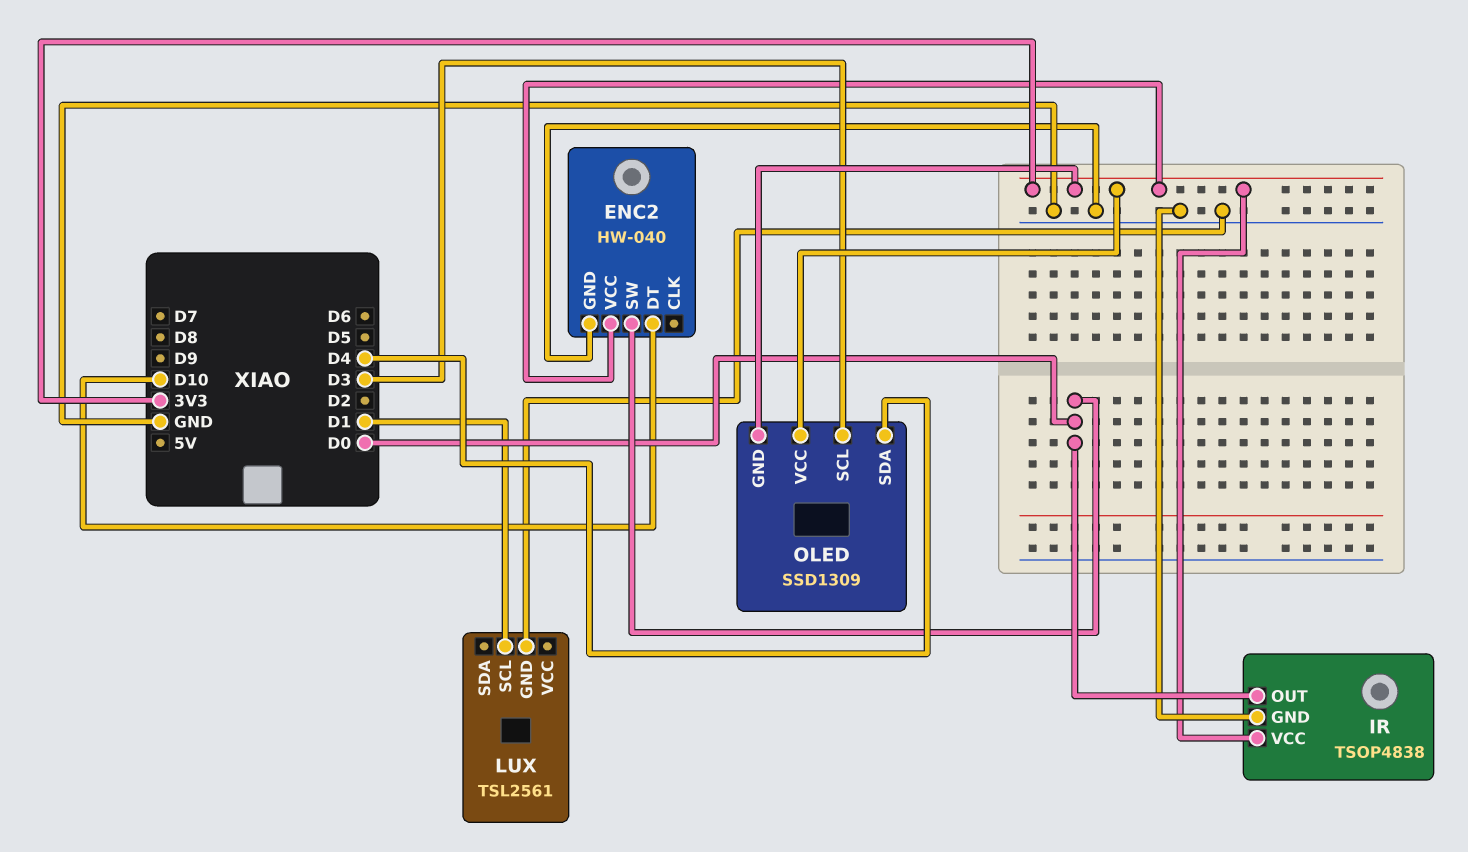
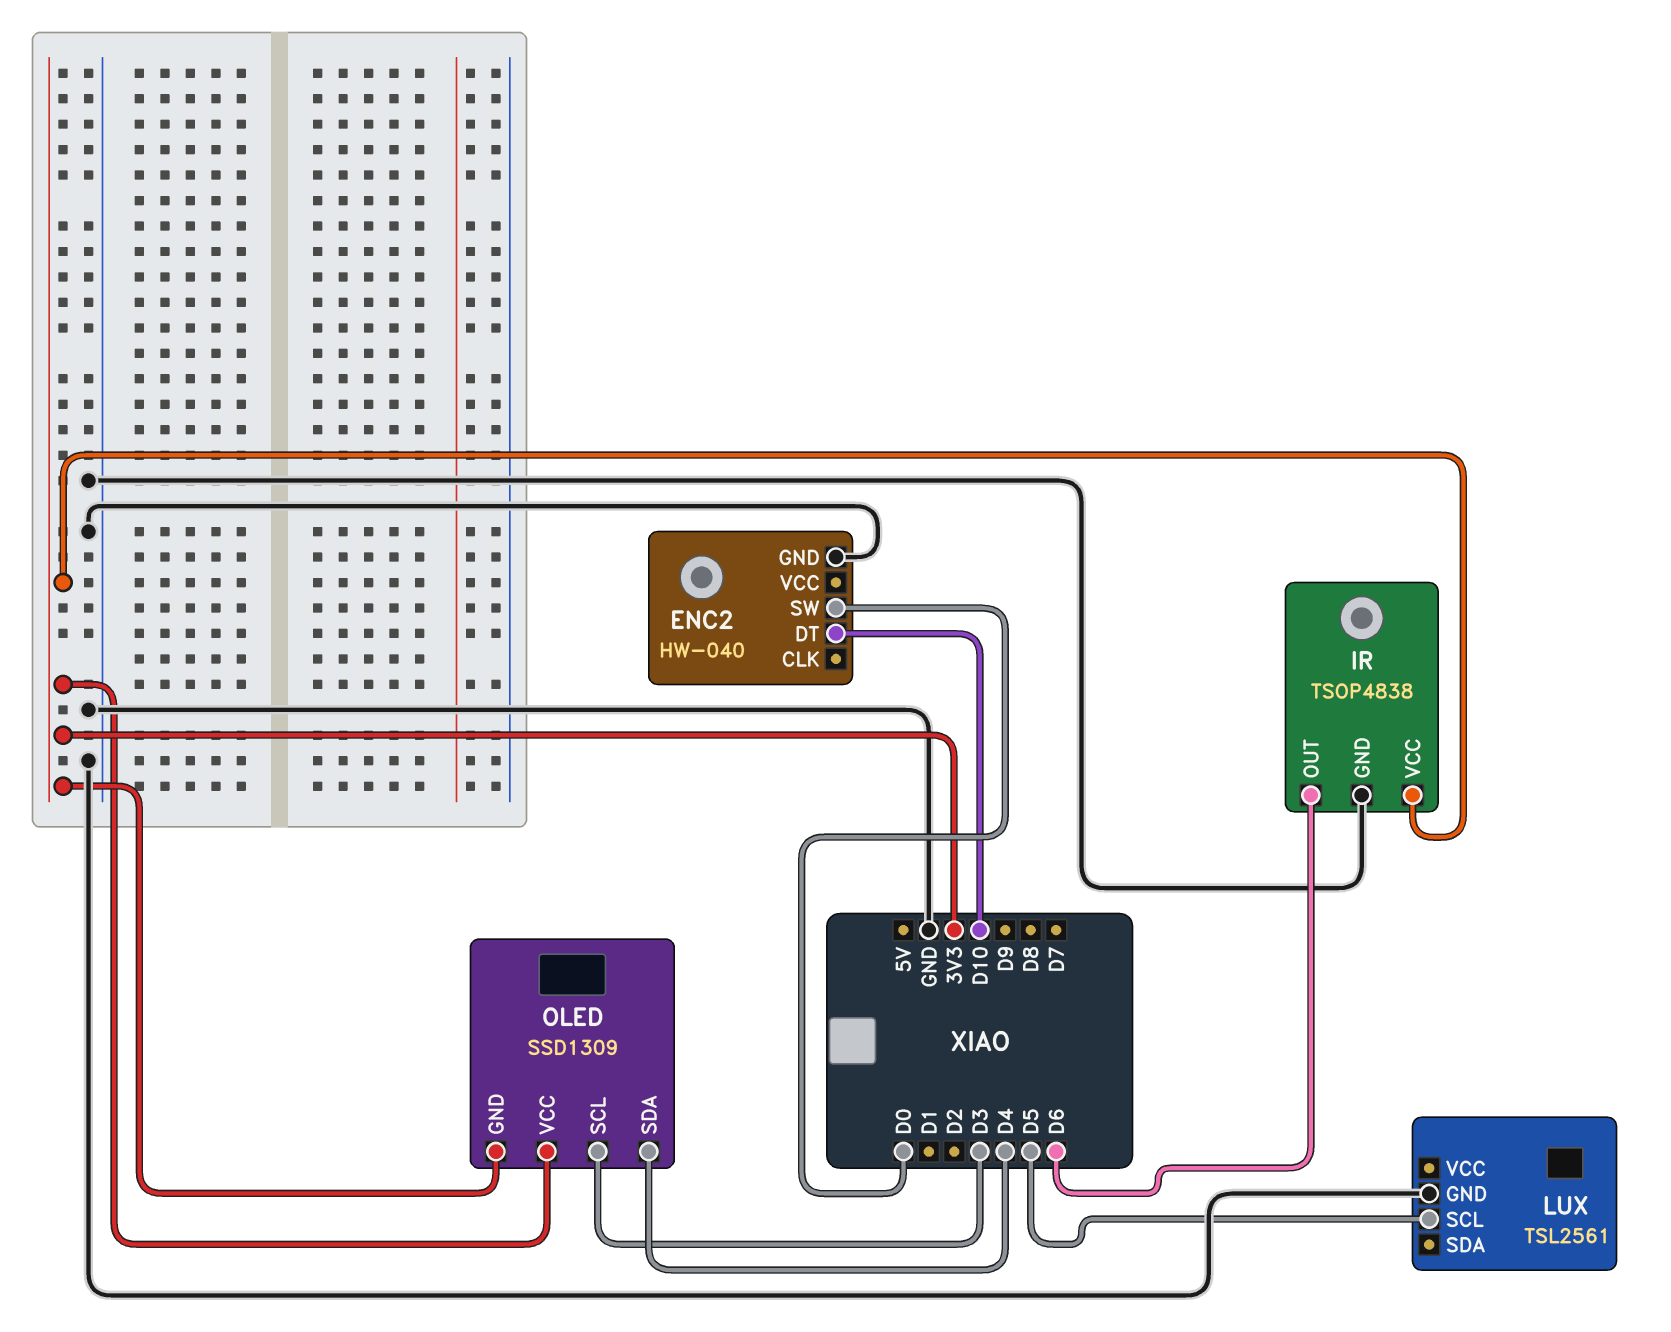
ENC2 pin VCC: 3V3 -> none
IR pin OUT: D0 -> D6
LUX pin SCL: D1 -> D5

